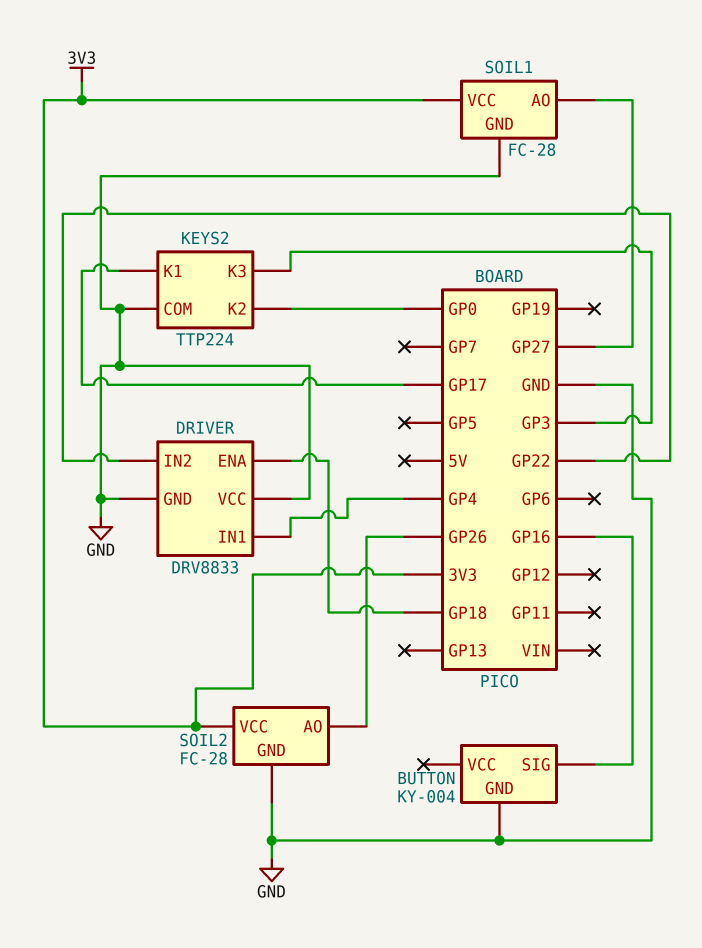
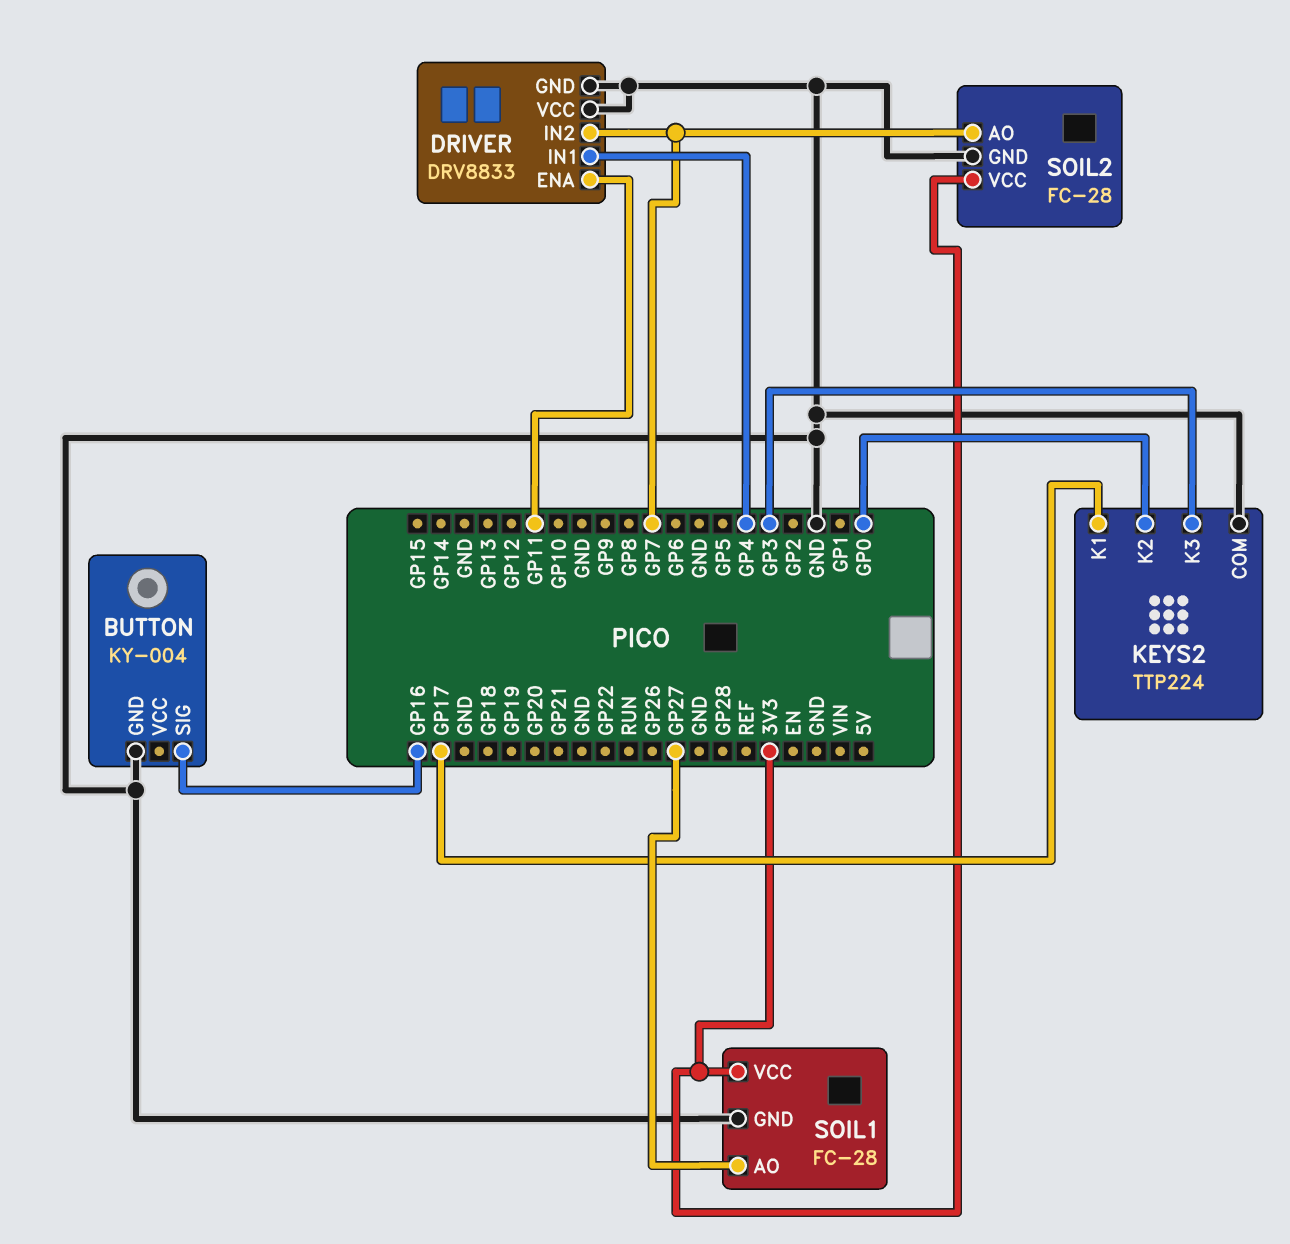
DRIVER pin ENA: GP18 -> GP11
DRIVER pin IN2: GP22 -> GP7
SOIL2 pin AO: GP26 -> GP7

